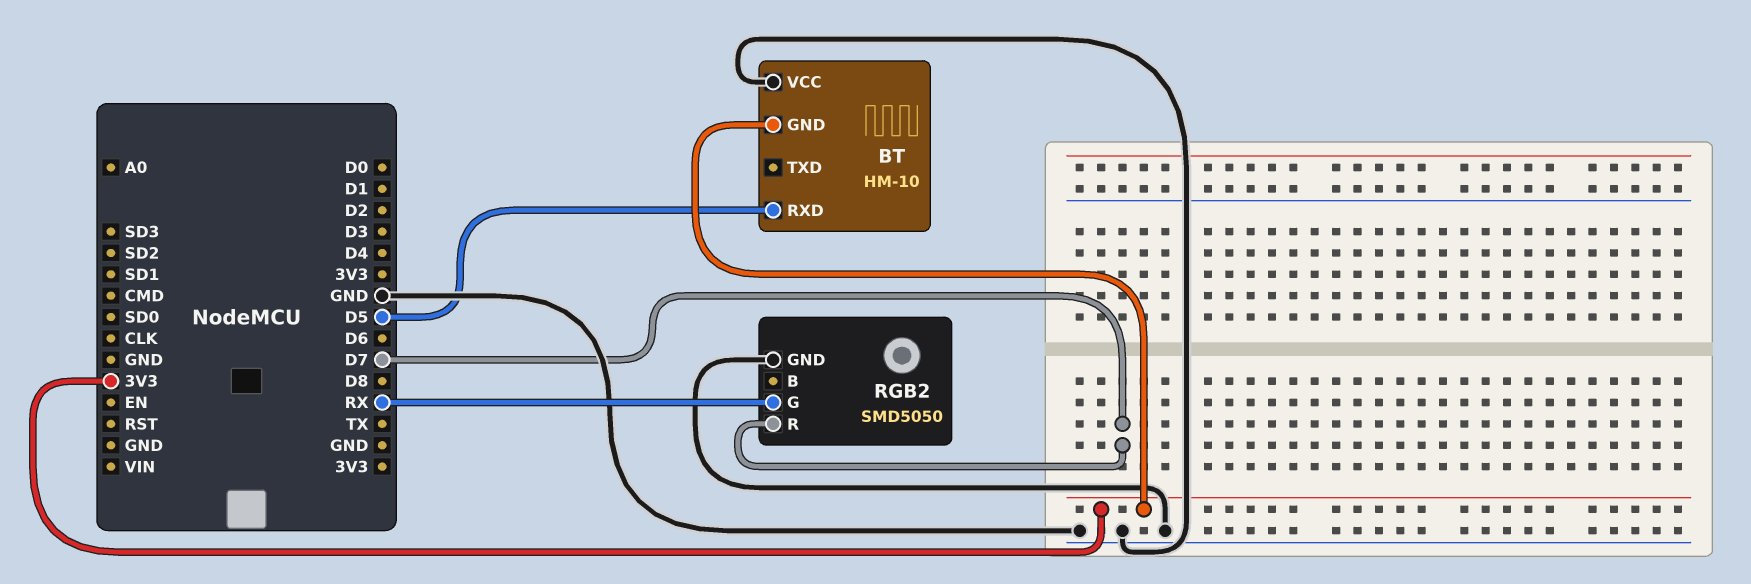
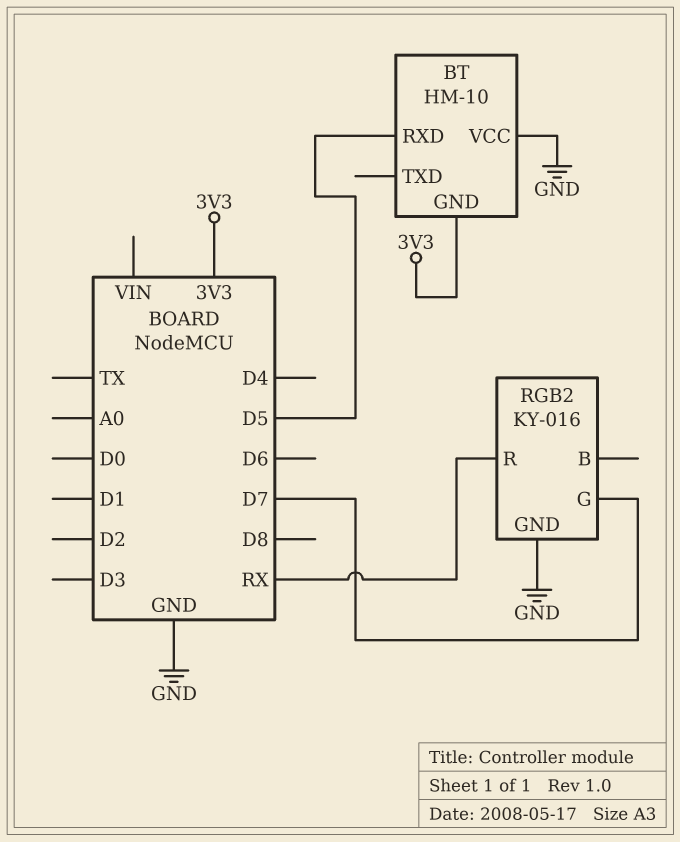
RGB2: SMD5050 -> KY-016
RGB2 pin G: RX -> D7
RGB2 pin R: D7 -> RX

